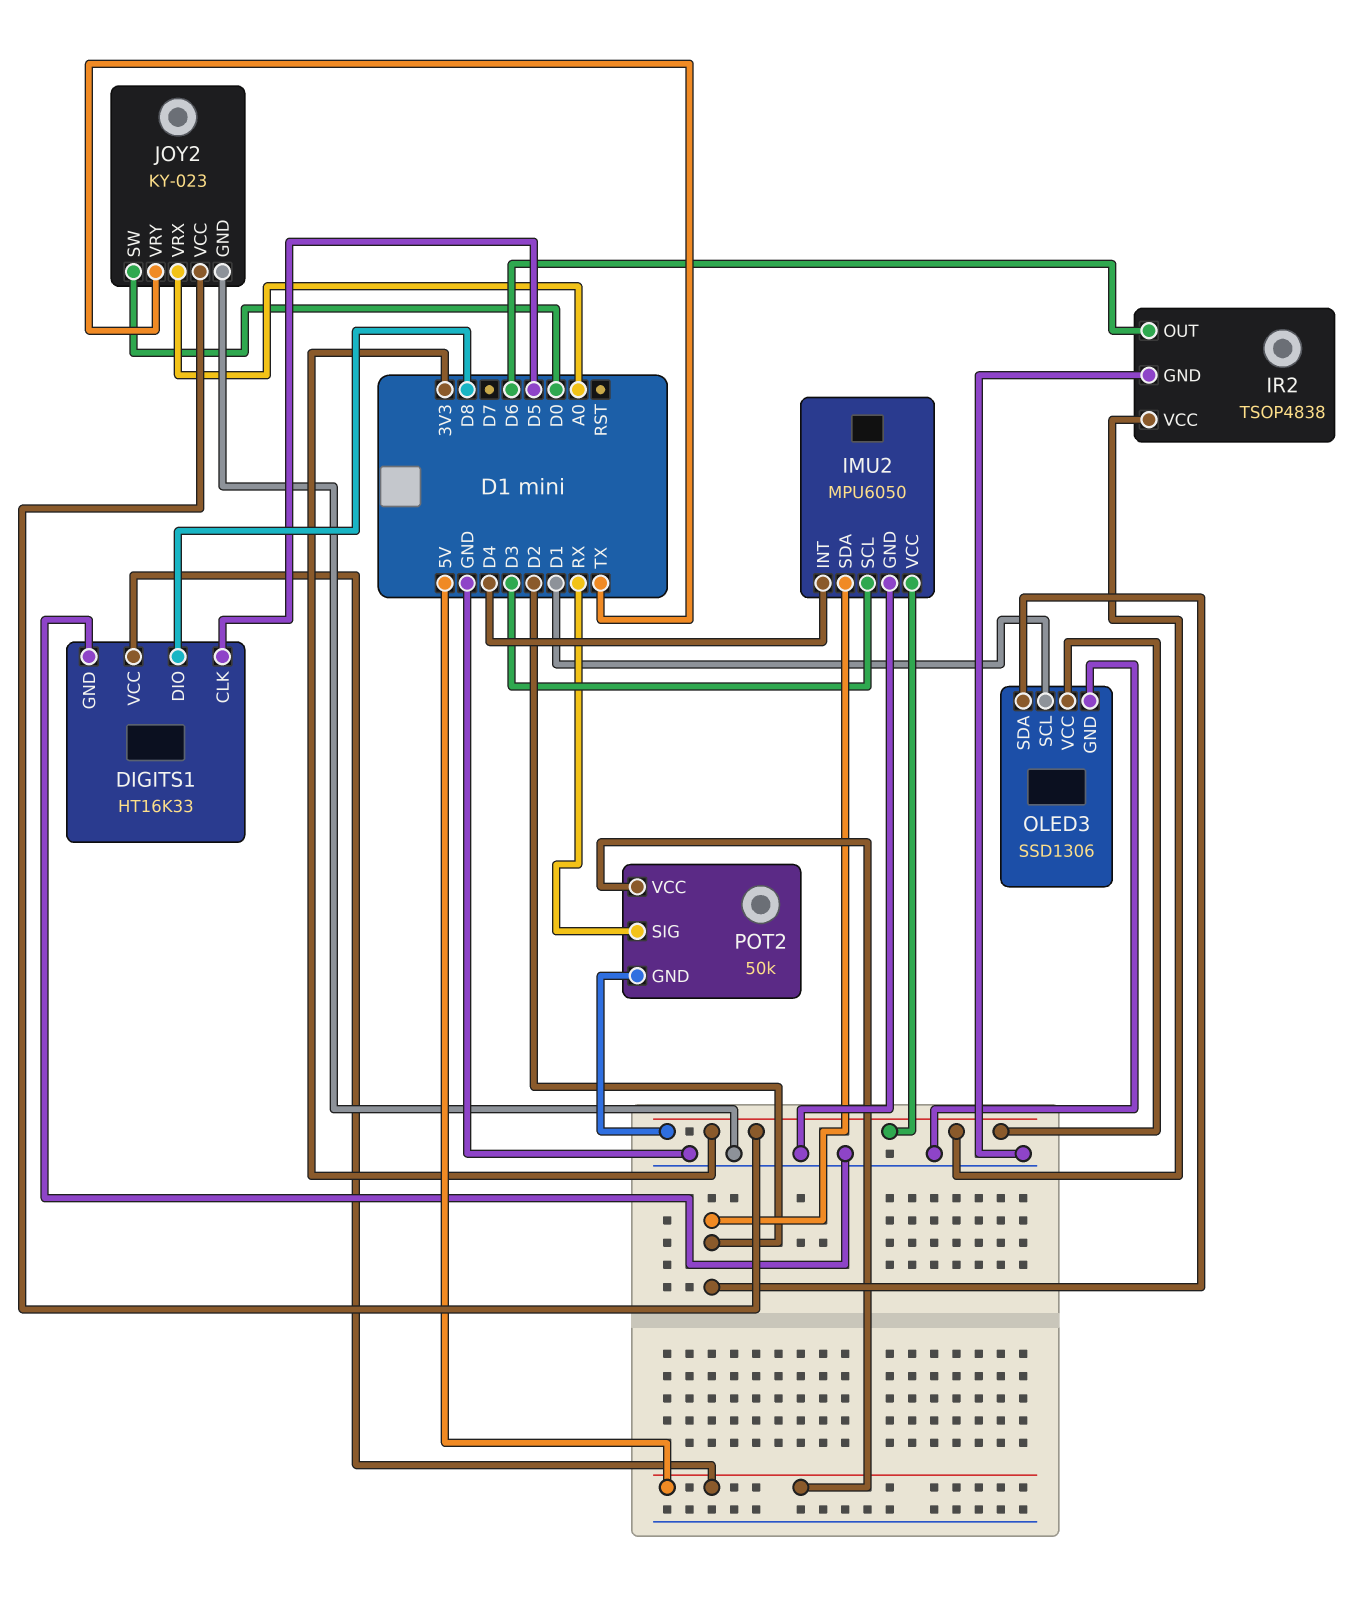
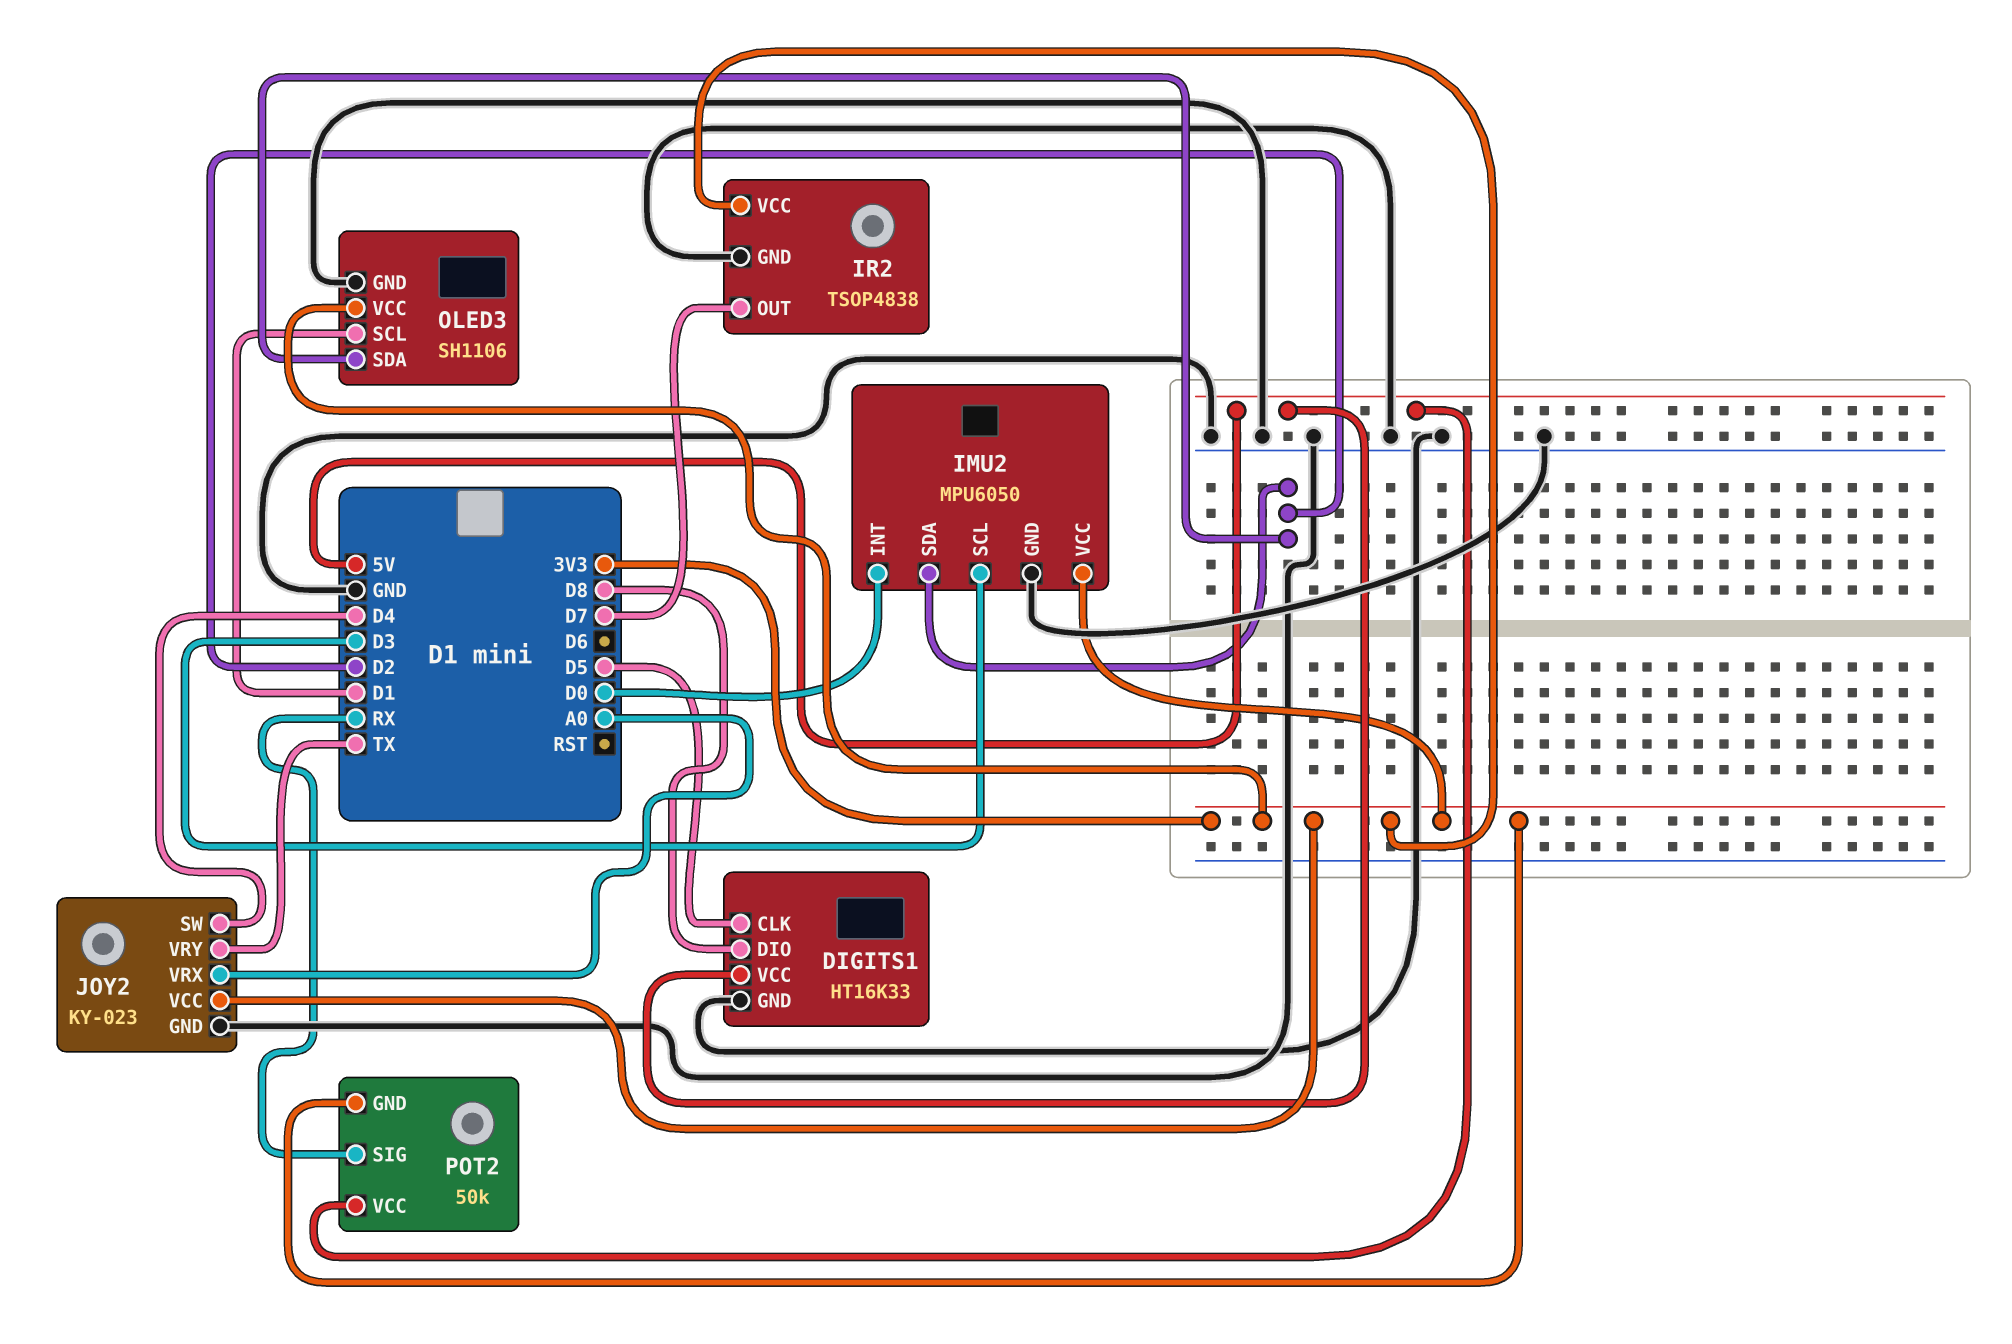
IMU2 pin INT: D4 -> D0
IR2 pin OUT: D6 -> D7
JOY2 pin SW: D0 -> D4
OLED3: SSD1306 -> SH1106

